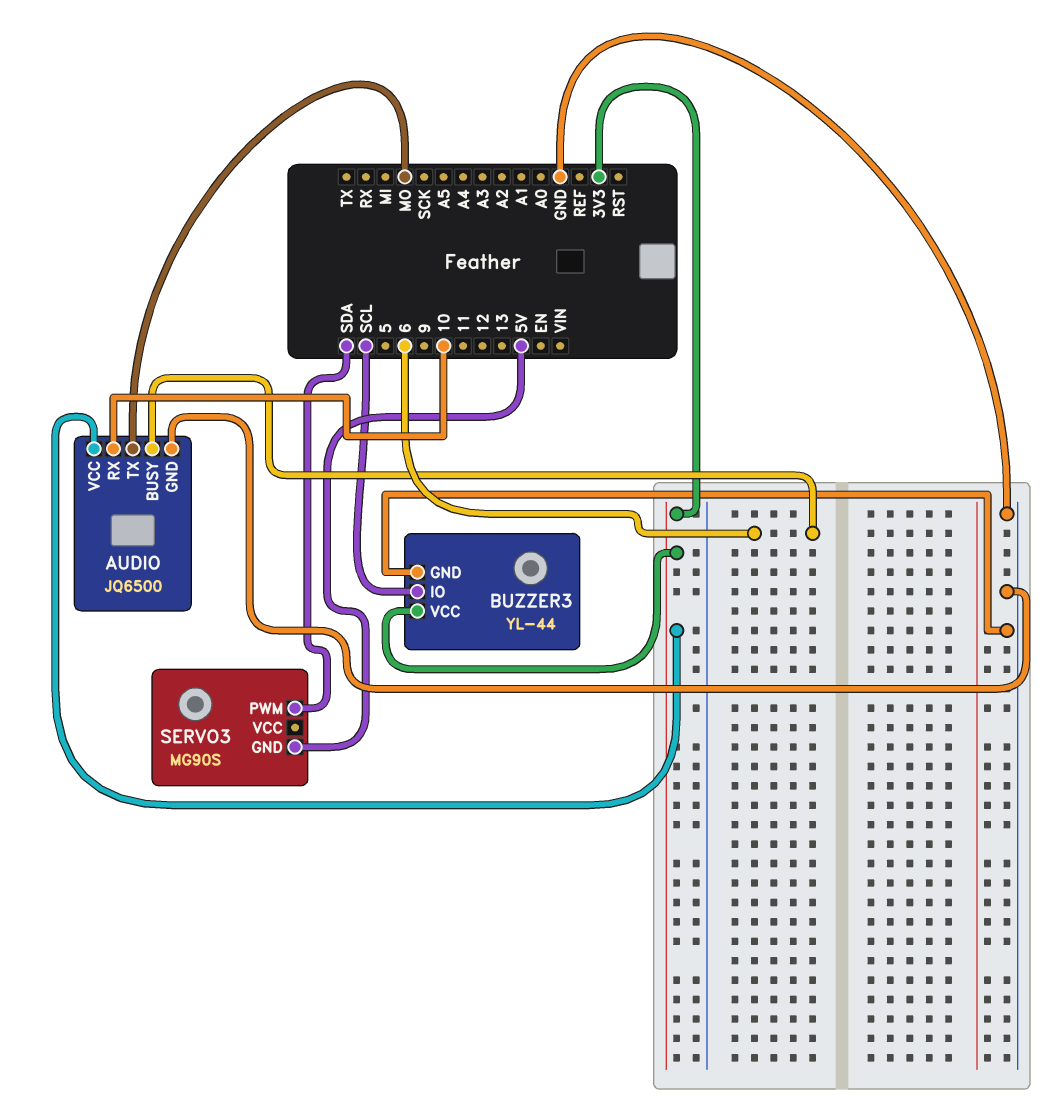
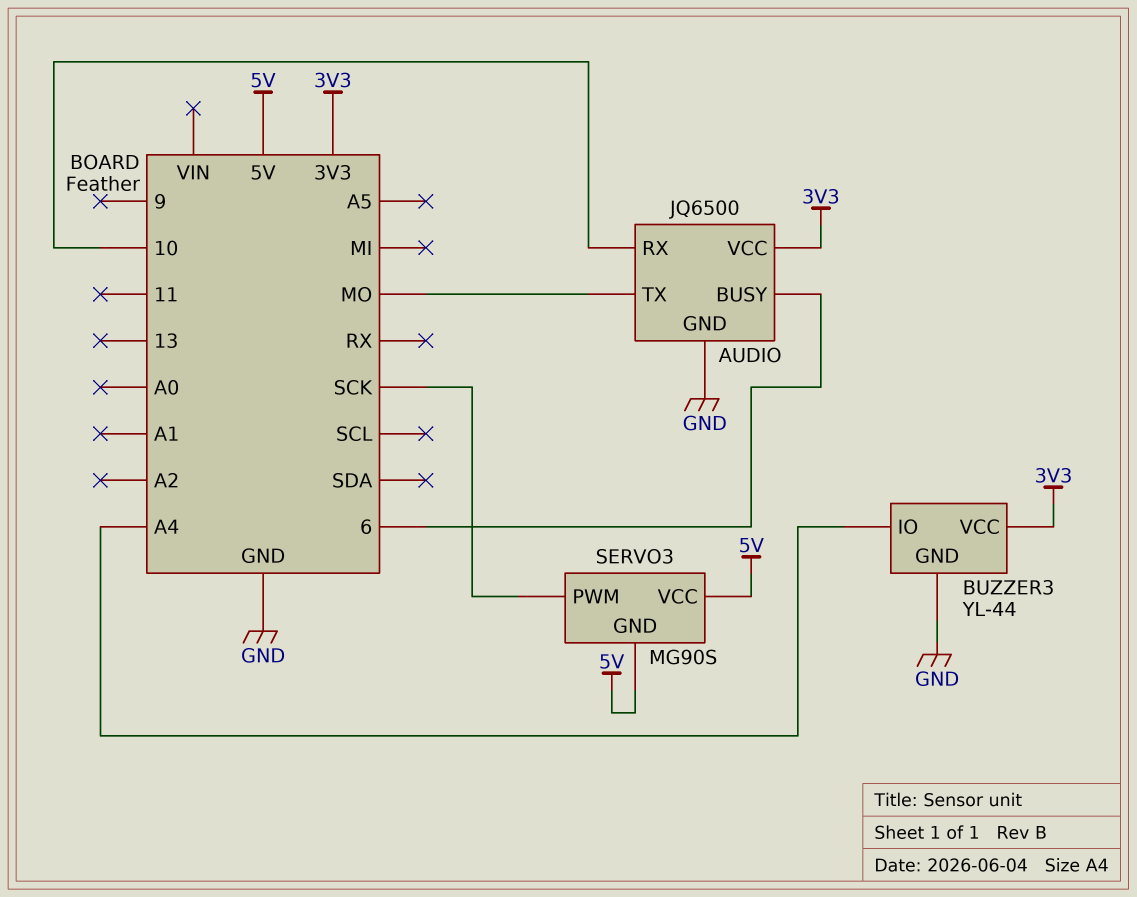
BUZZER3 pin IO: SCL -> A4
SERVO3 pin PWM: SDA -> SCK
SERVO3 pin VCC: none -> 5V

